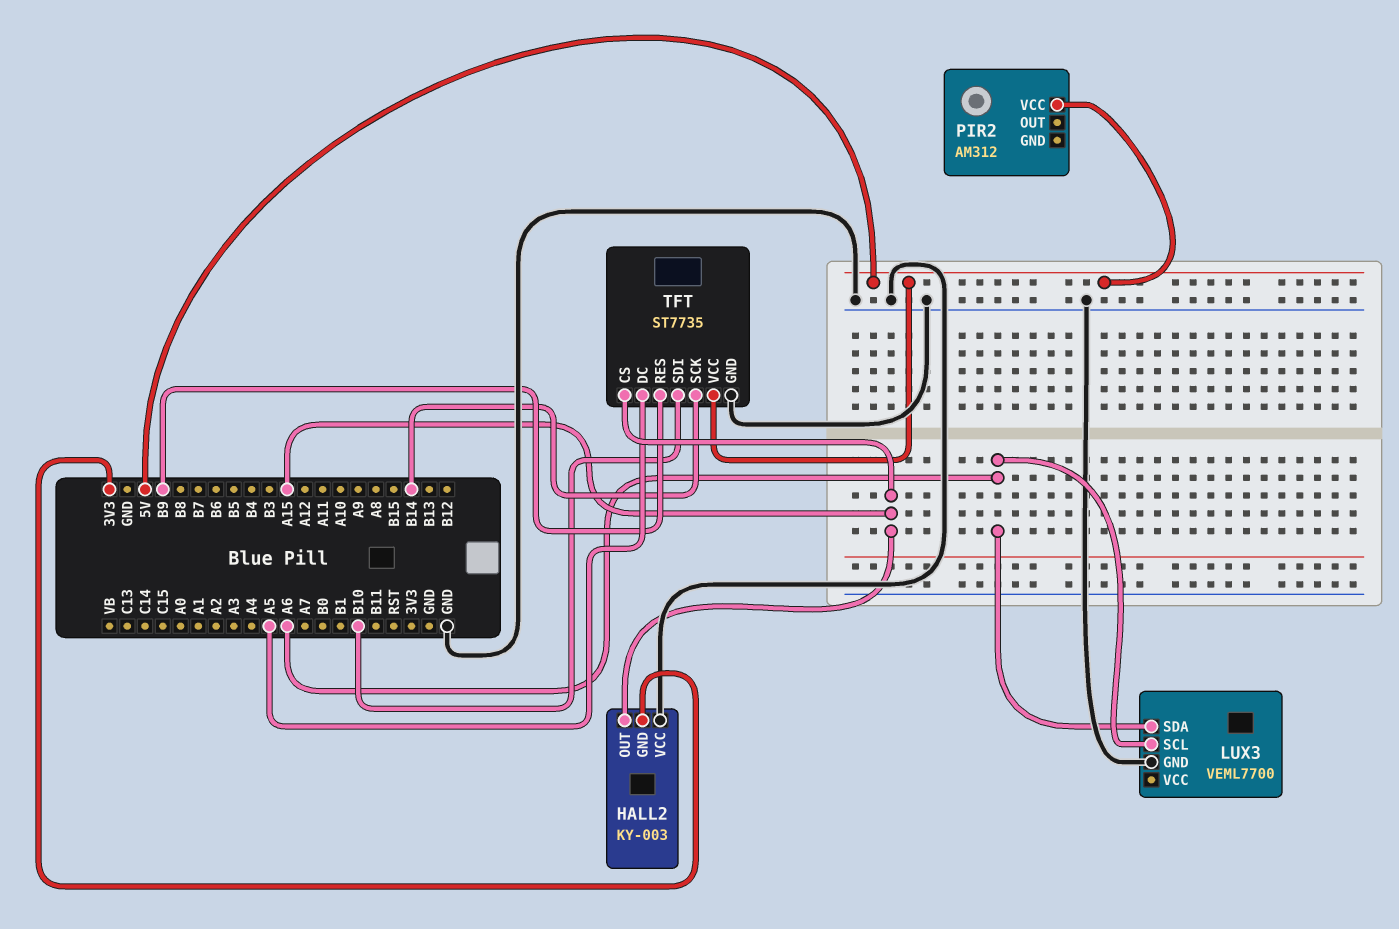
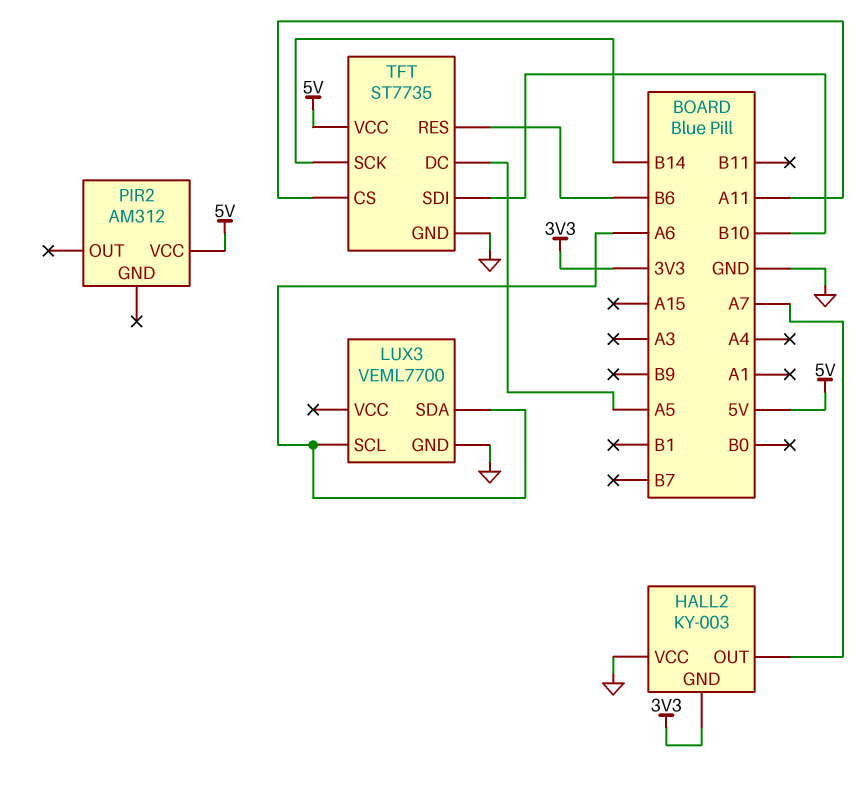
HALL2 pin OUT: A15 -> A7
TFT pin CS: A15 -> A11
TFT pin RES: B9 -> B6

